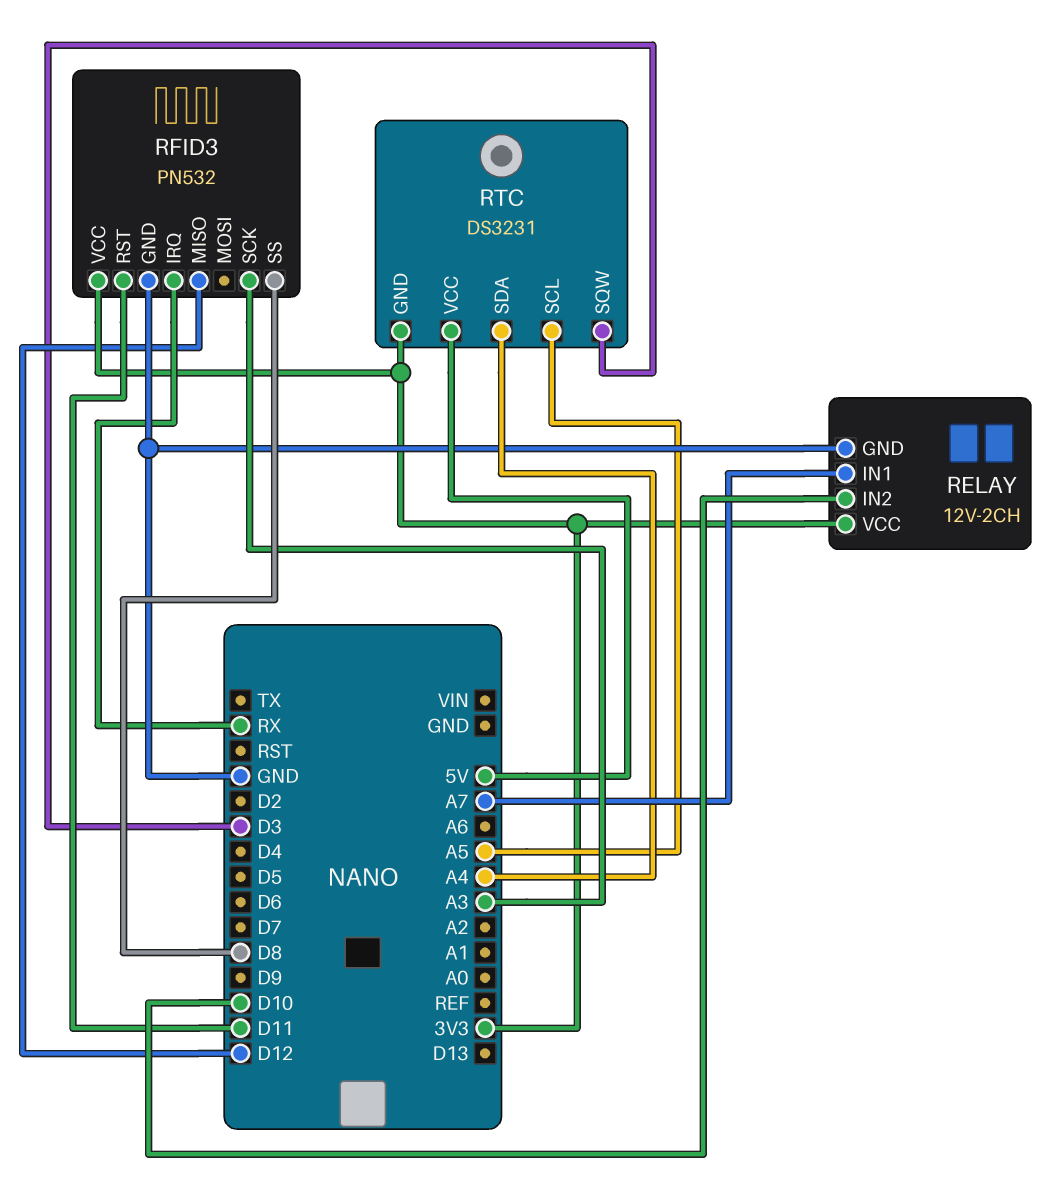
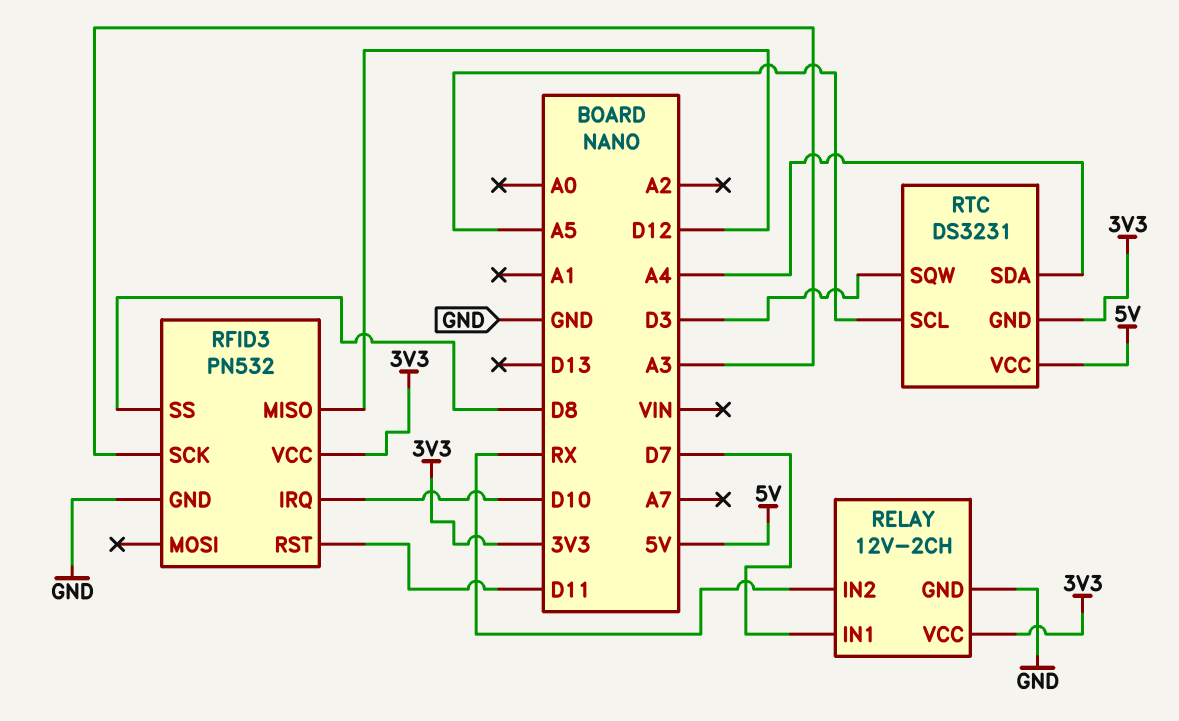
RELAY pin IN1: A7 -> D7
RELAY pin IN2: D10 -> RX
RFID3 pin IRQ: RX -> D10

